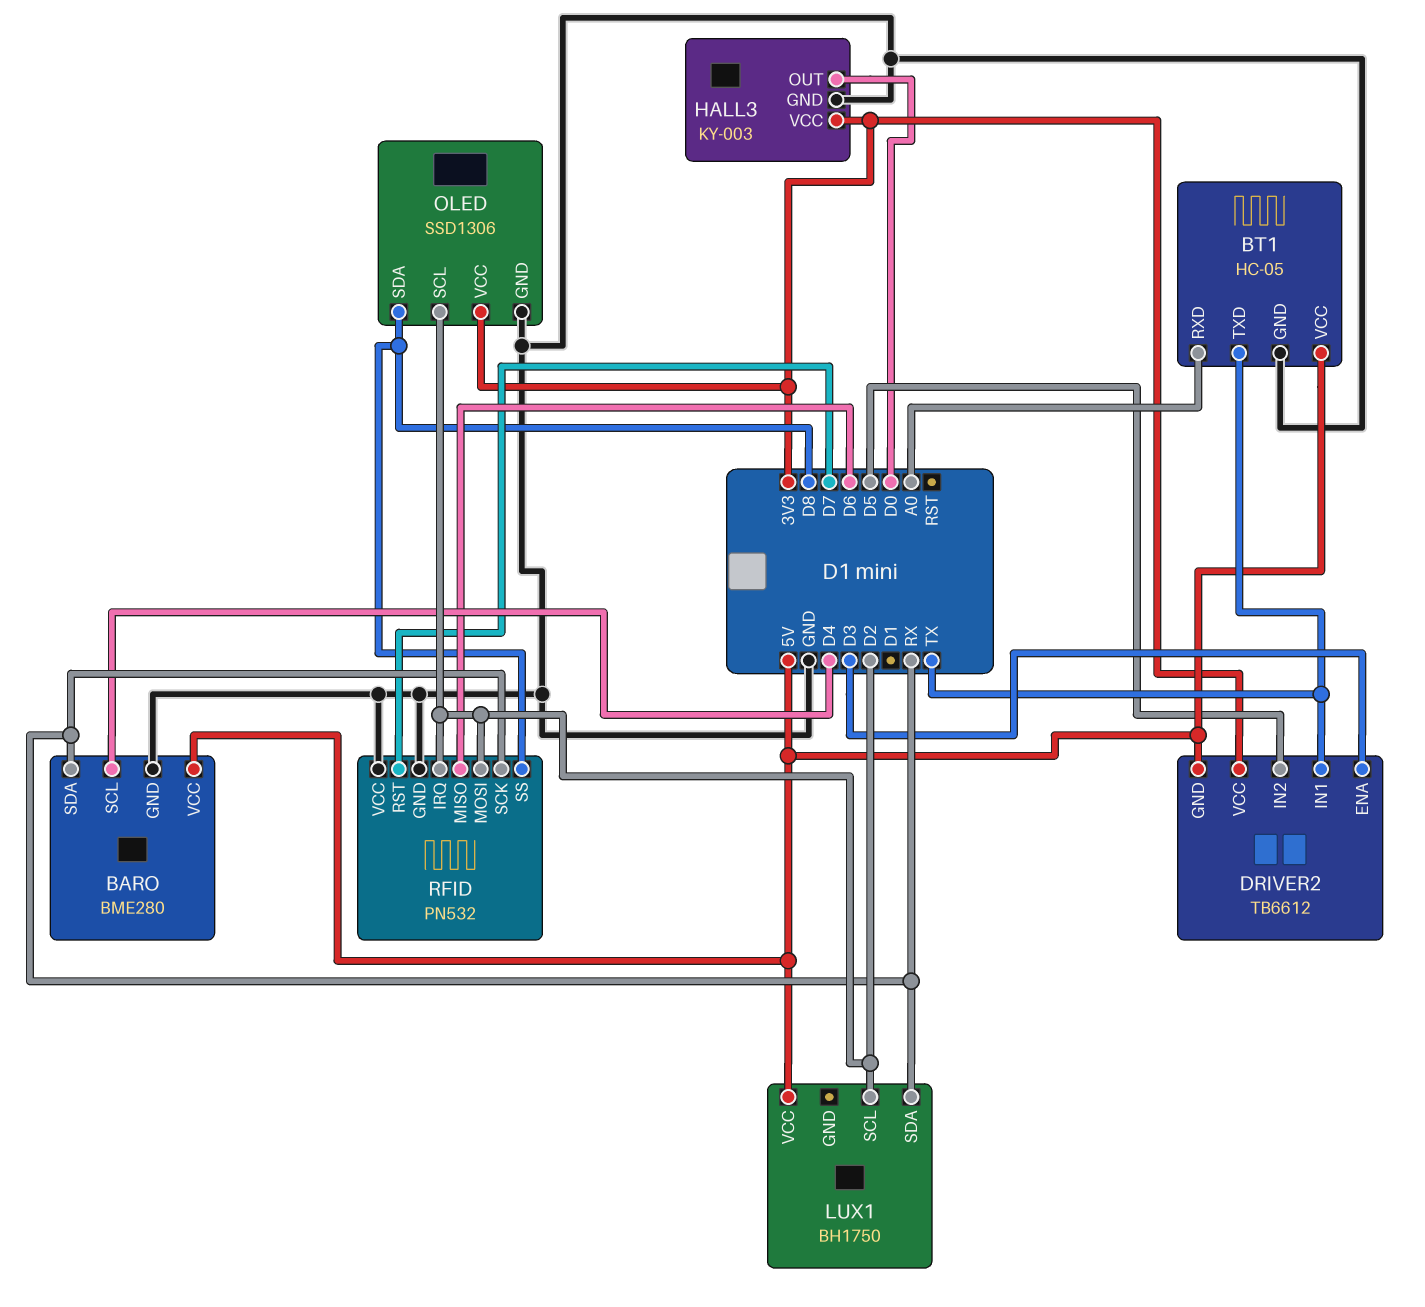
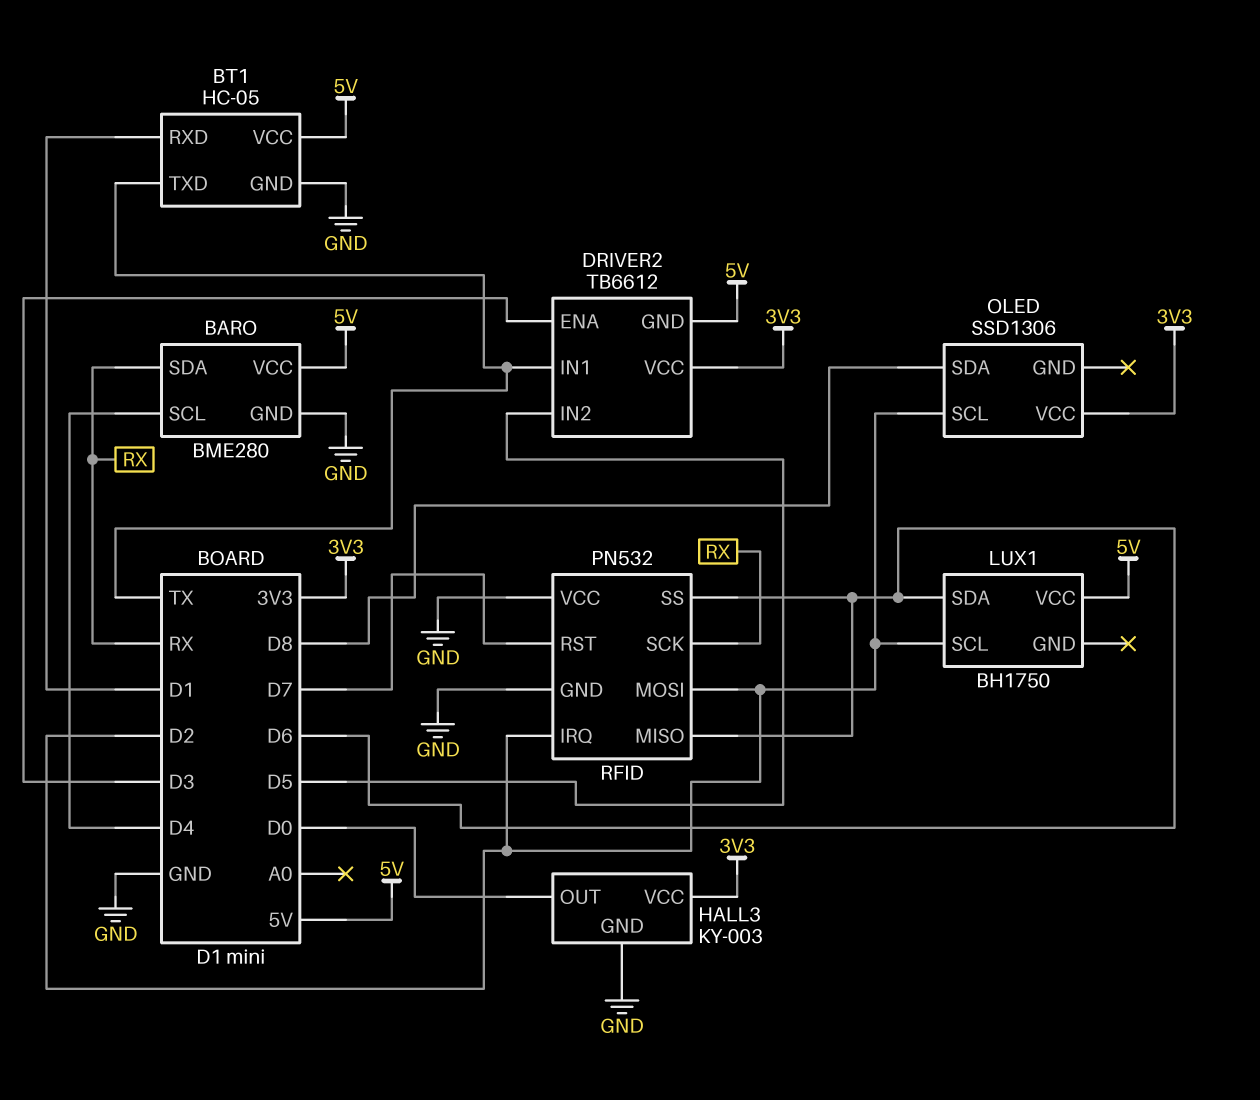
BT1 pin RXD: A0 -> D1
LUX1 pin SDA: RX -> D6
OLED pin GND: GND -> none
RFID pin SS: D8 -> D6

